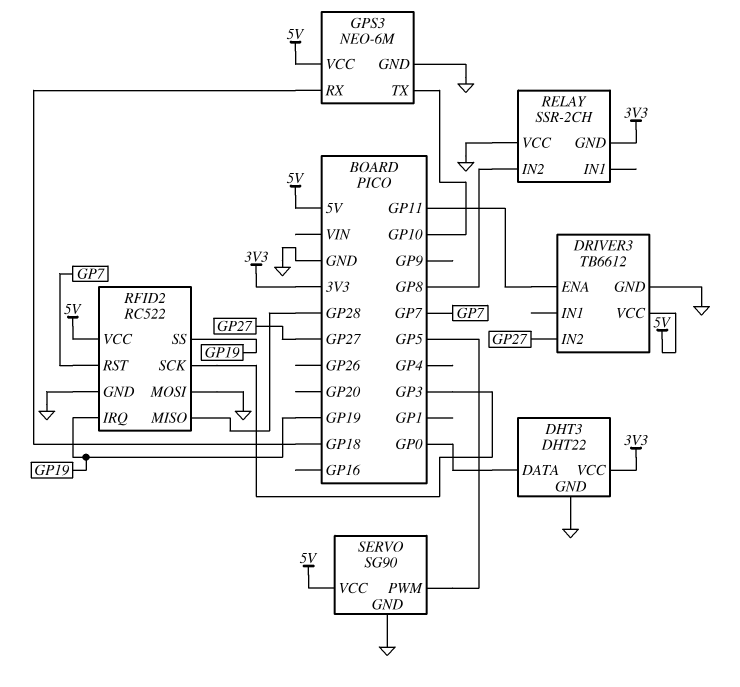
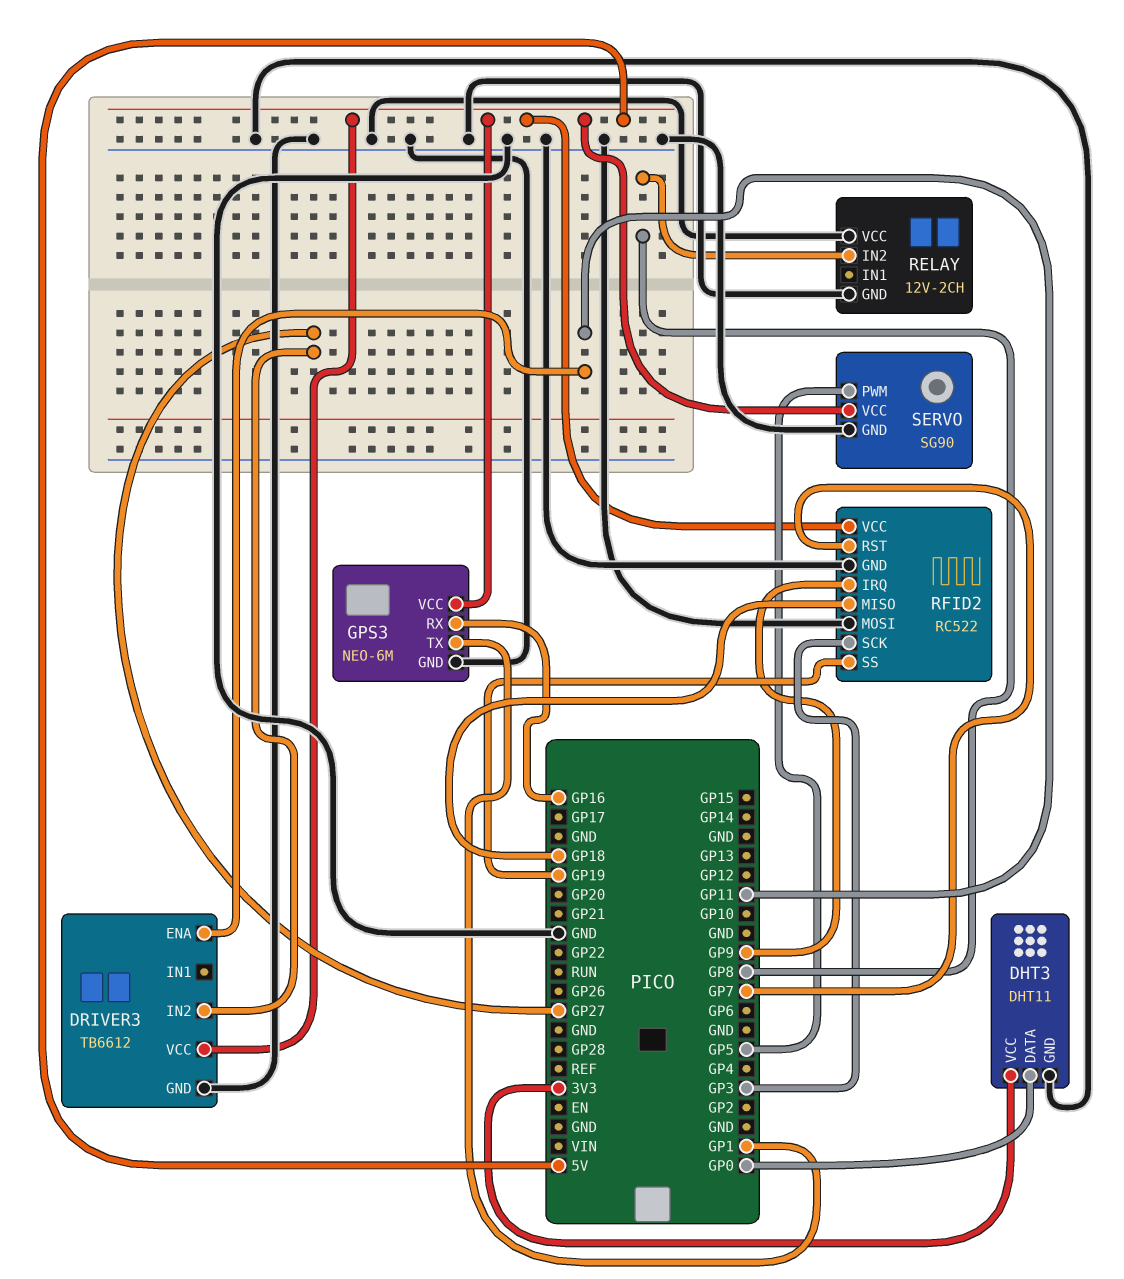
DHT3: DHT22 -> DHT11
GPS3 pin RX: GP18 -> GP16
GPS3 pin TX: GP10 -> GP1
RELAY: SSR-2CH -> 12V-2CH
RELAY pin GND: 3V3 -> GND
RFID2 pin IRQ: GP19 -> GP9
RFID2 pin MISO: GP28 -> GP18

